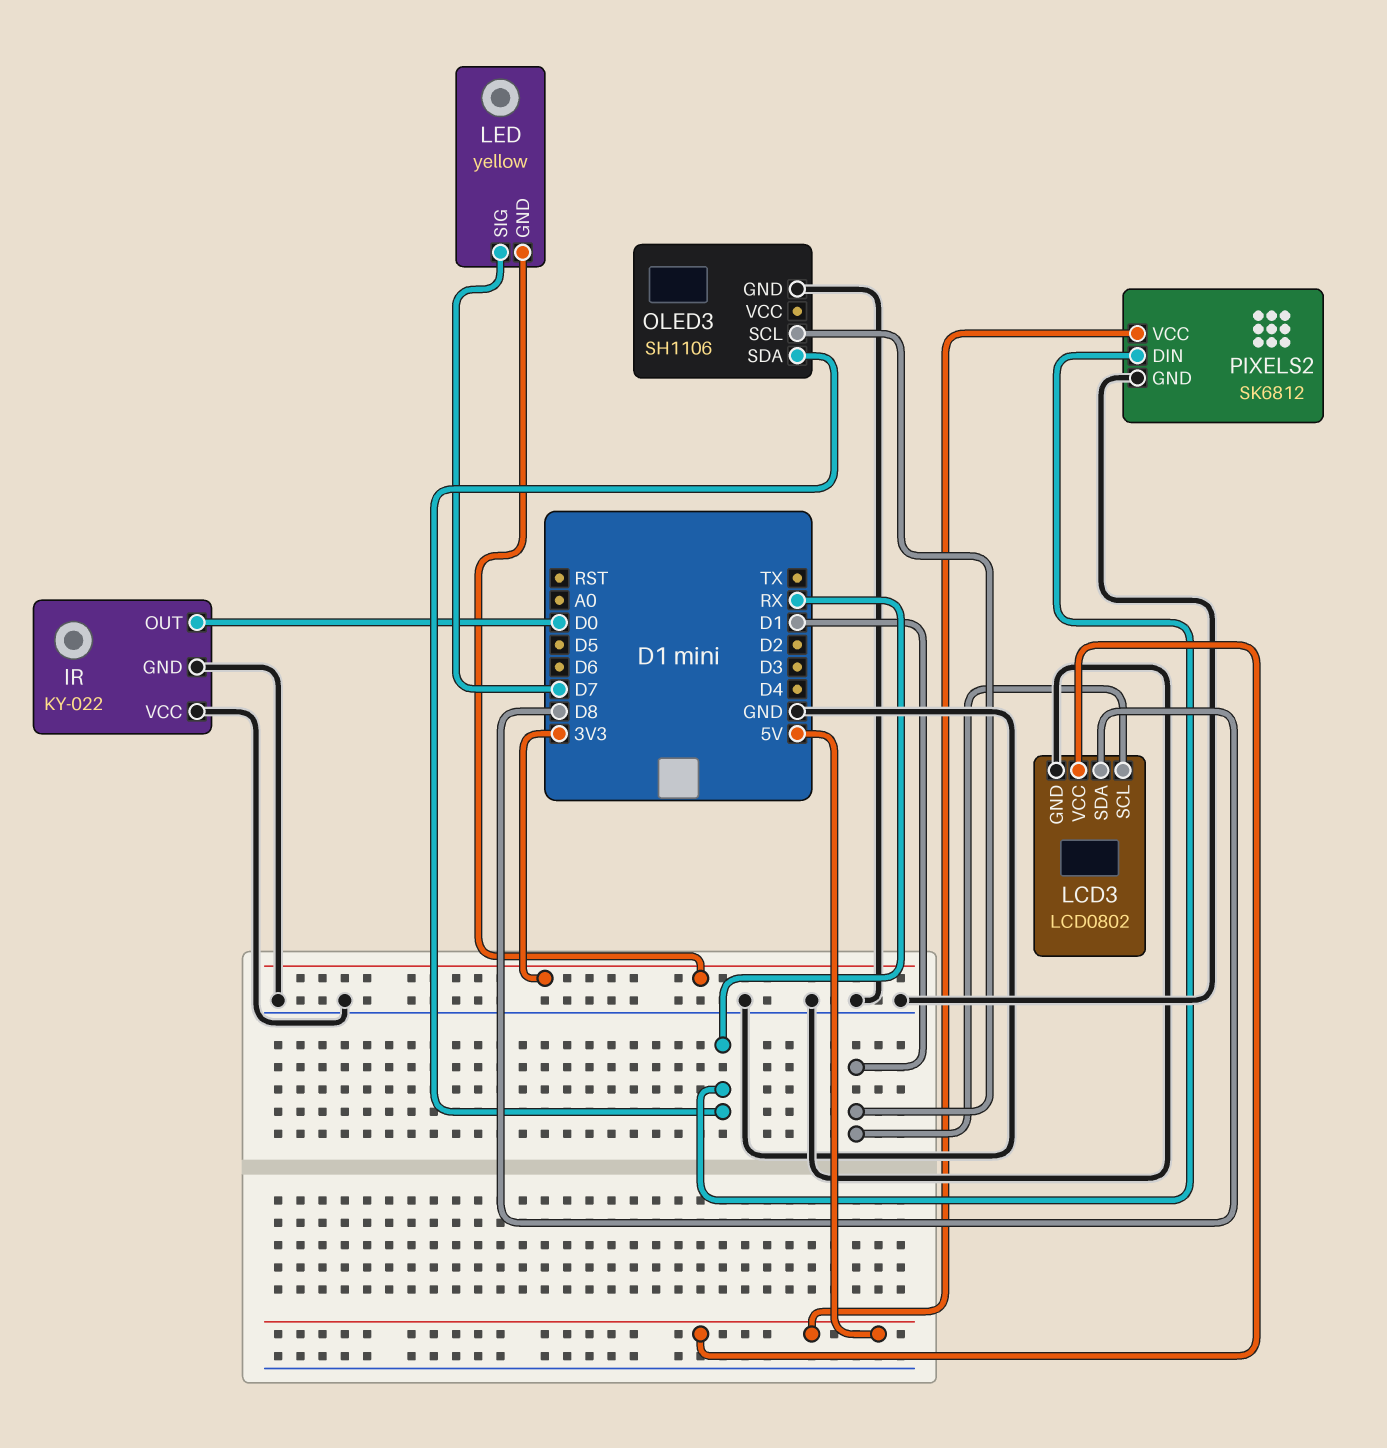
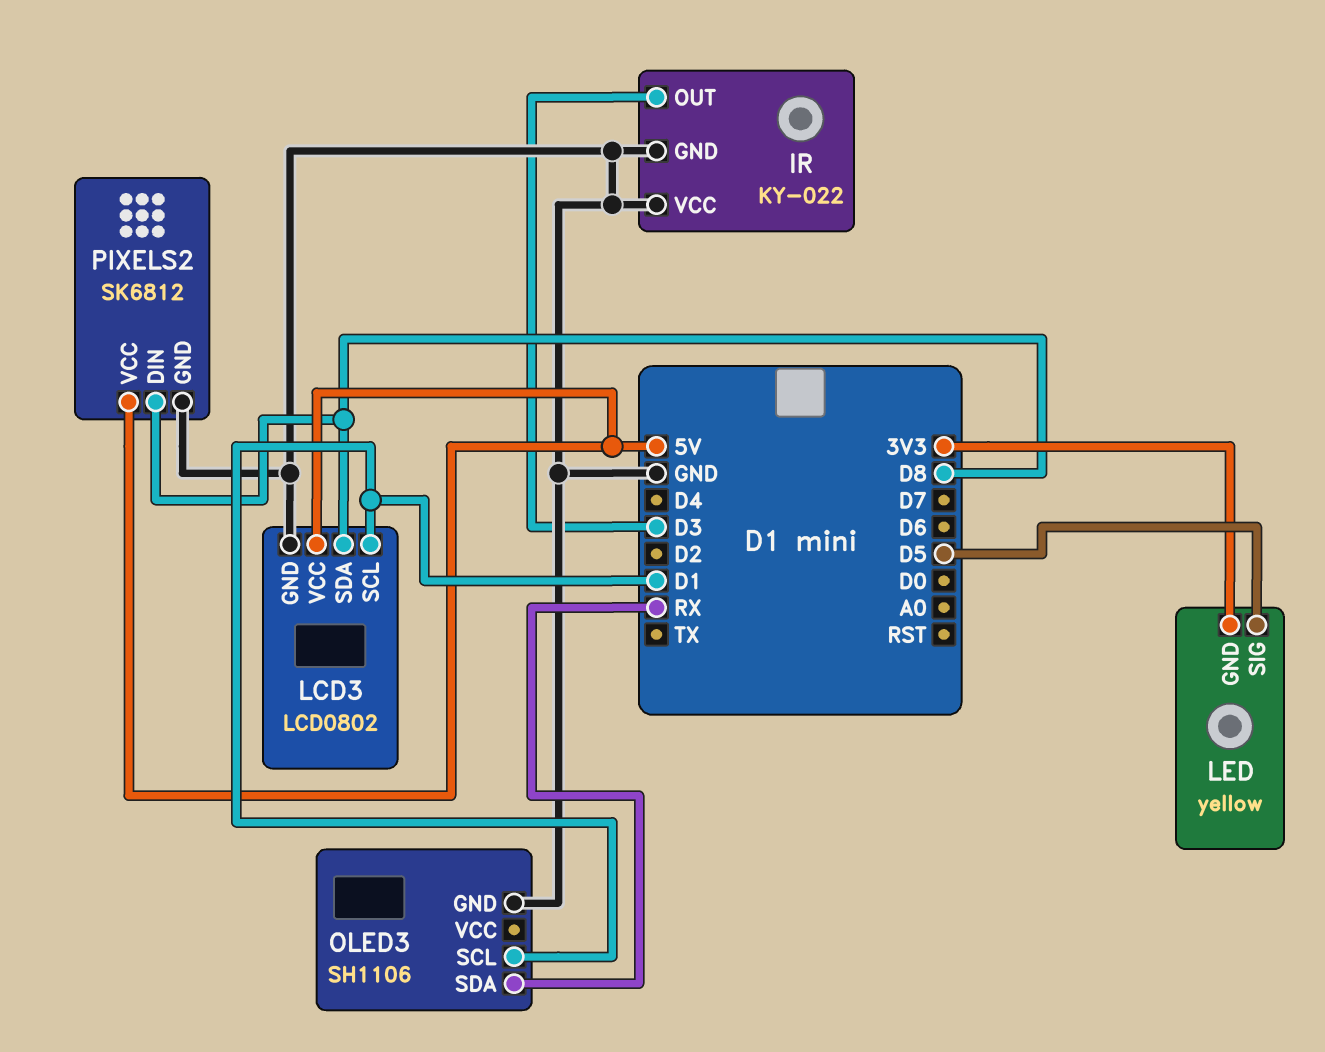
IR pin OUT: D0 -> D3
LED pin SIG: D7 -> D5
PIXELS2 pin DIN: RX -> D8

